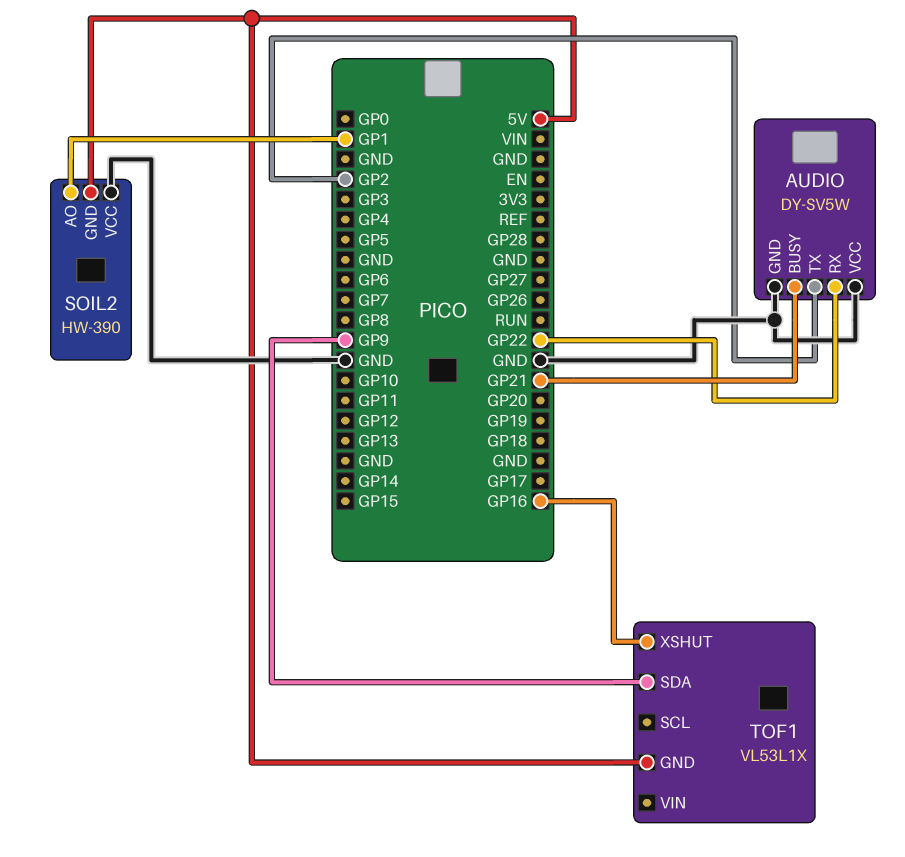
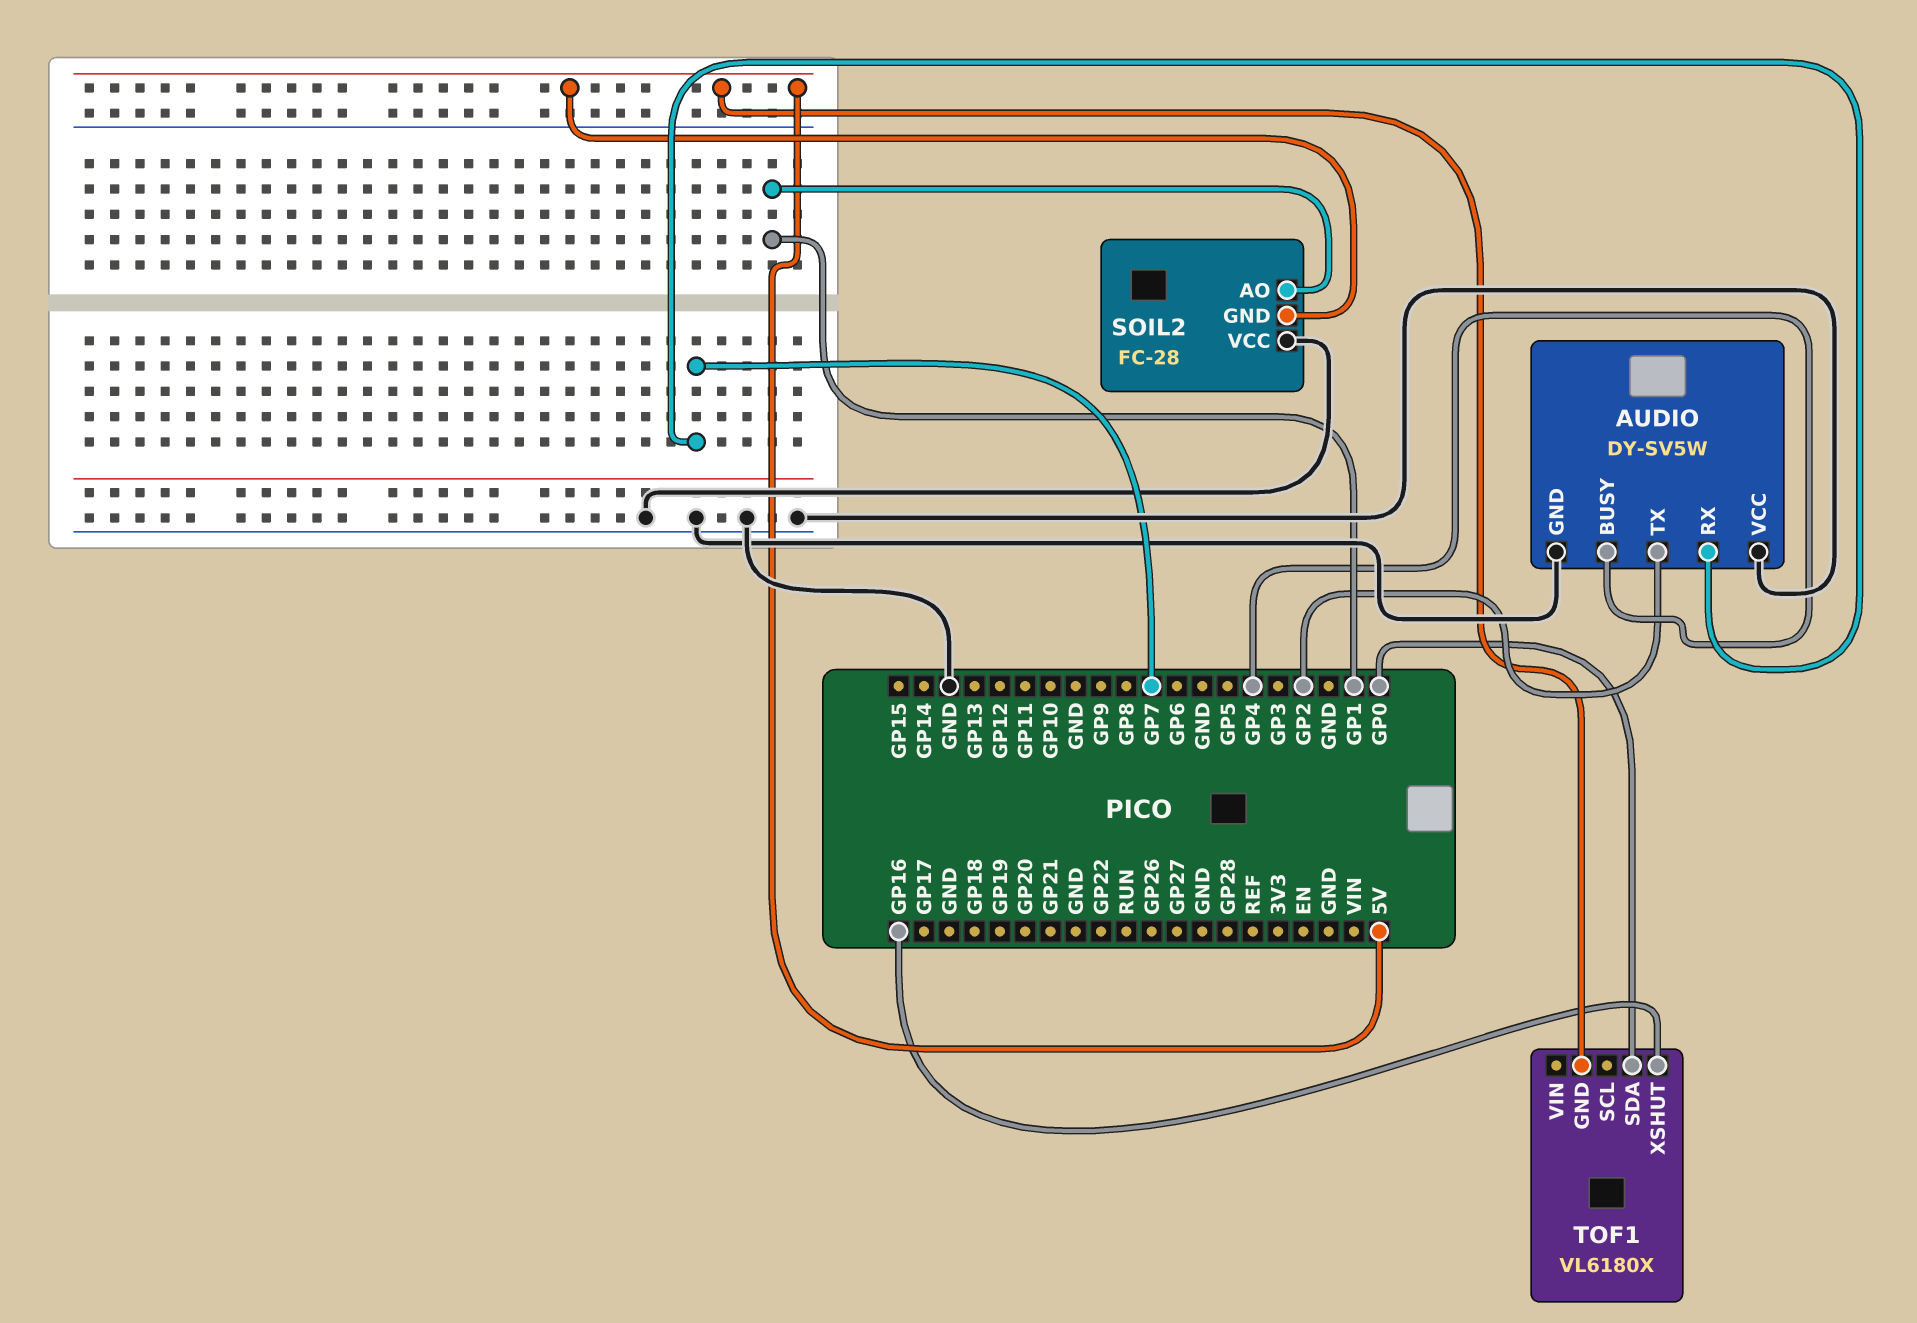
AUDIO pin BUSY: GP21 -> GP4
AUDIO pin RX: GP22 -> GP7
SOIL2: HW-390 -> FC-28
TOF1: VL53L1X -> VL6180X
TOF1 pin SDA: GP9 -> GP0

